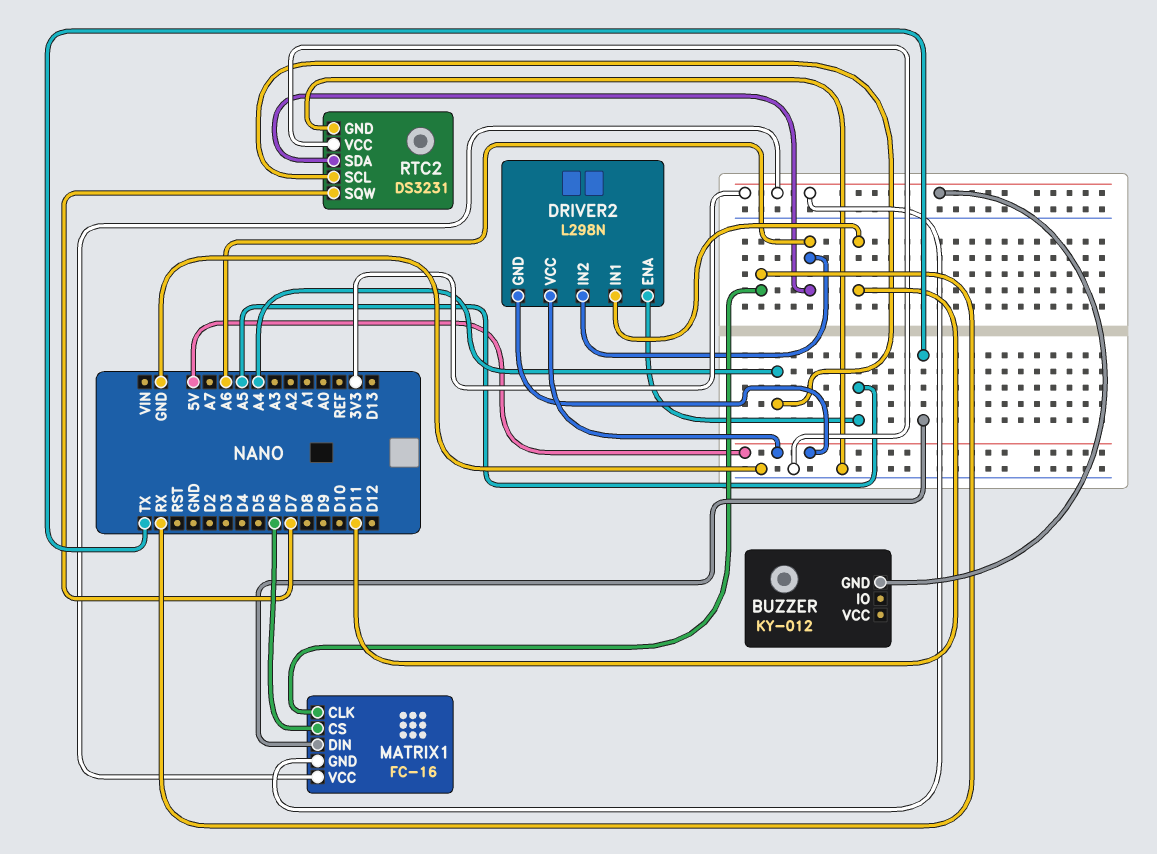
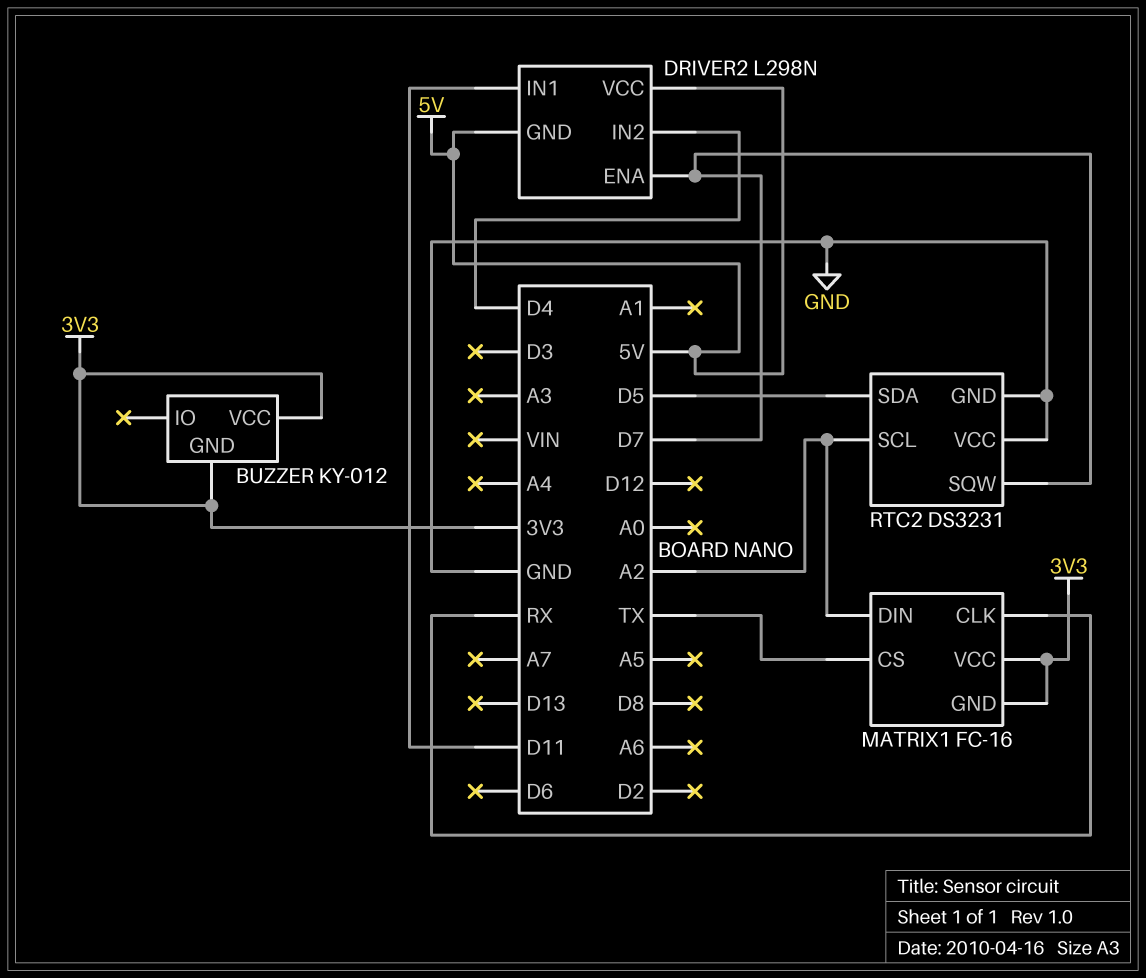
BUZZER pin VCC: none -> 3V3
DRIVER2 pin ENA: A5 -> D7
DRIVER2 pin IN2: A6 -> D4
MATRIX1 pin CS: D6 -> TX
MATRIX1 pin DIN: TX -> A2
RTC2 pin SCL: A4 -> A2
RTC2 pin SDA: A6 -> D5

